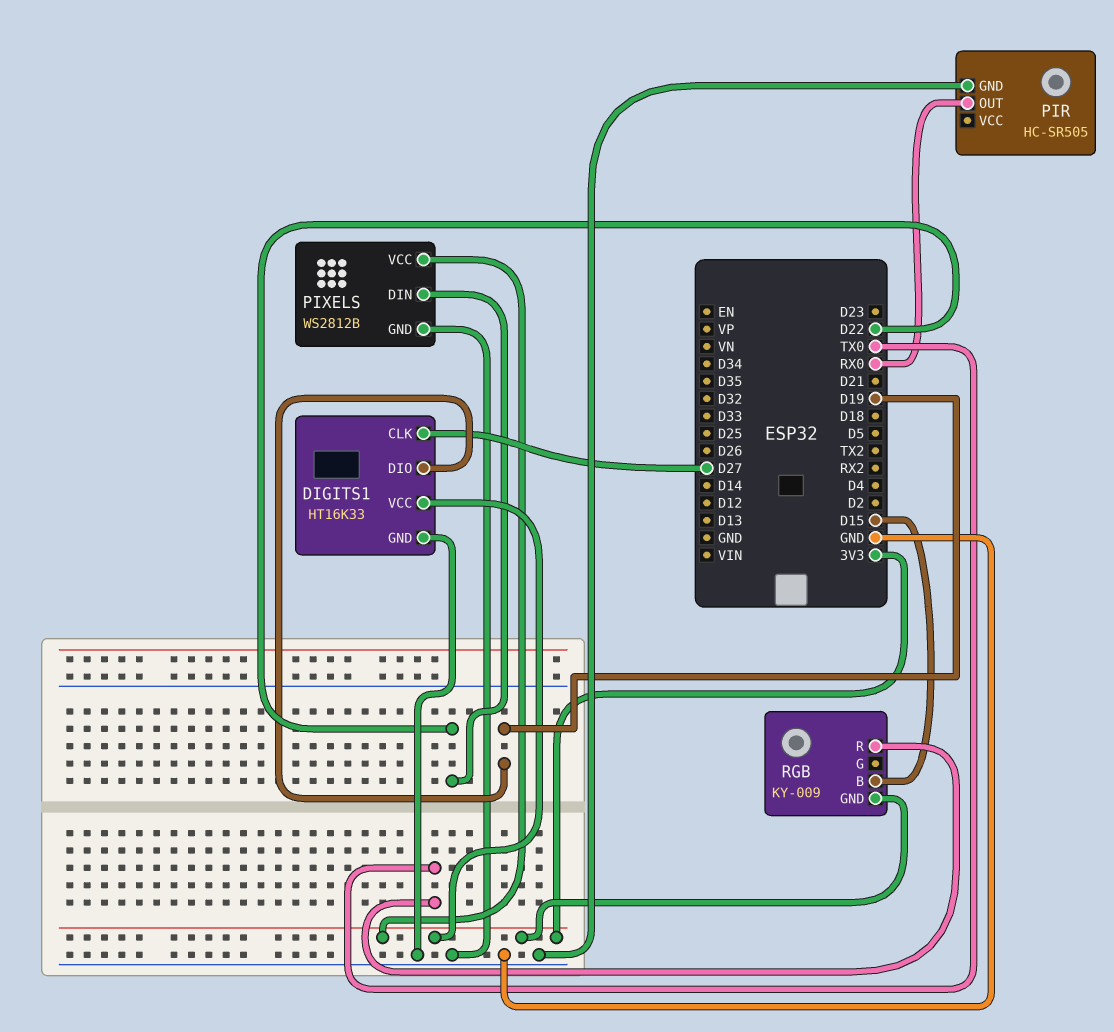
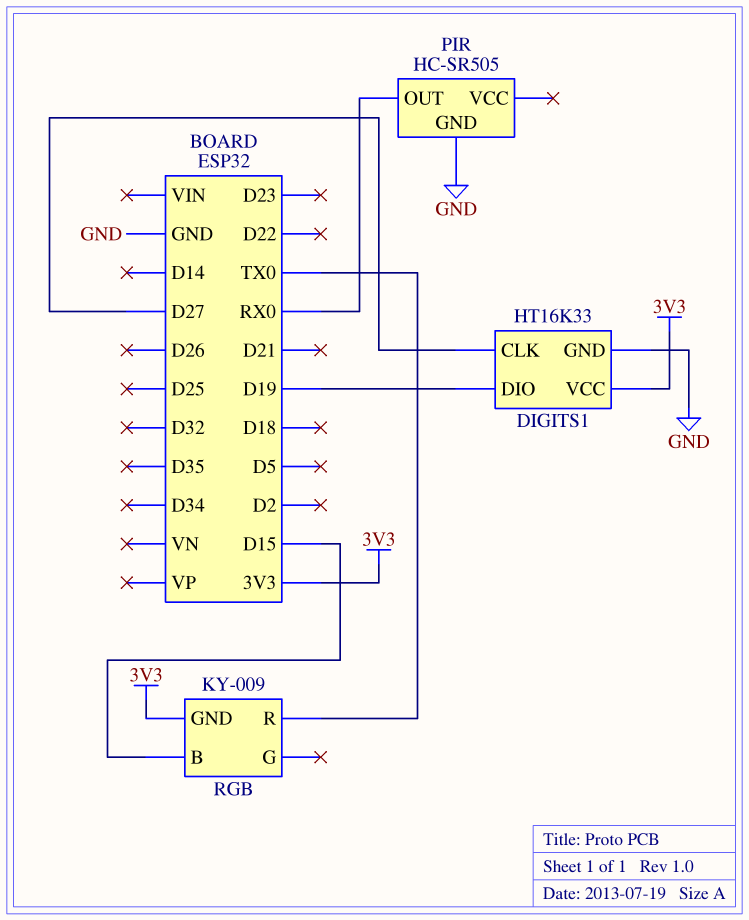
PIXELS: WS2812B -> none
PIXELS pin DIN: D22 -> none
PIXELS pin GND: GND -> none
PIXELS pin VCC: 3V3 -> none

